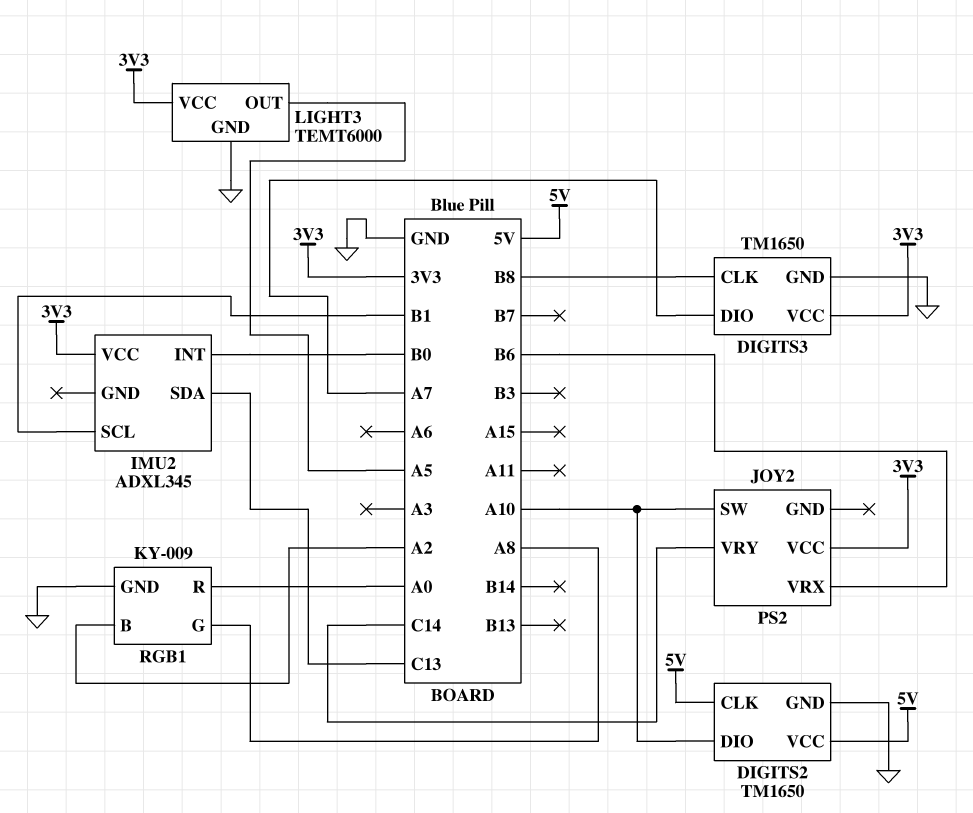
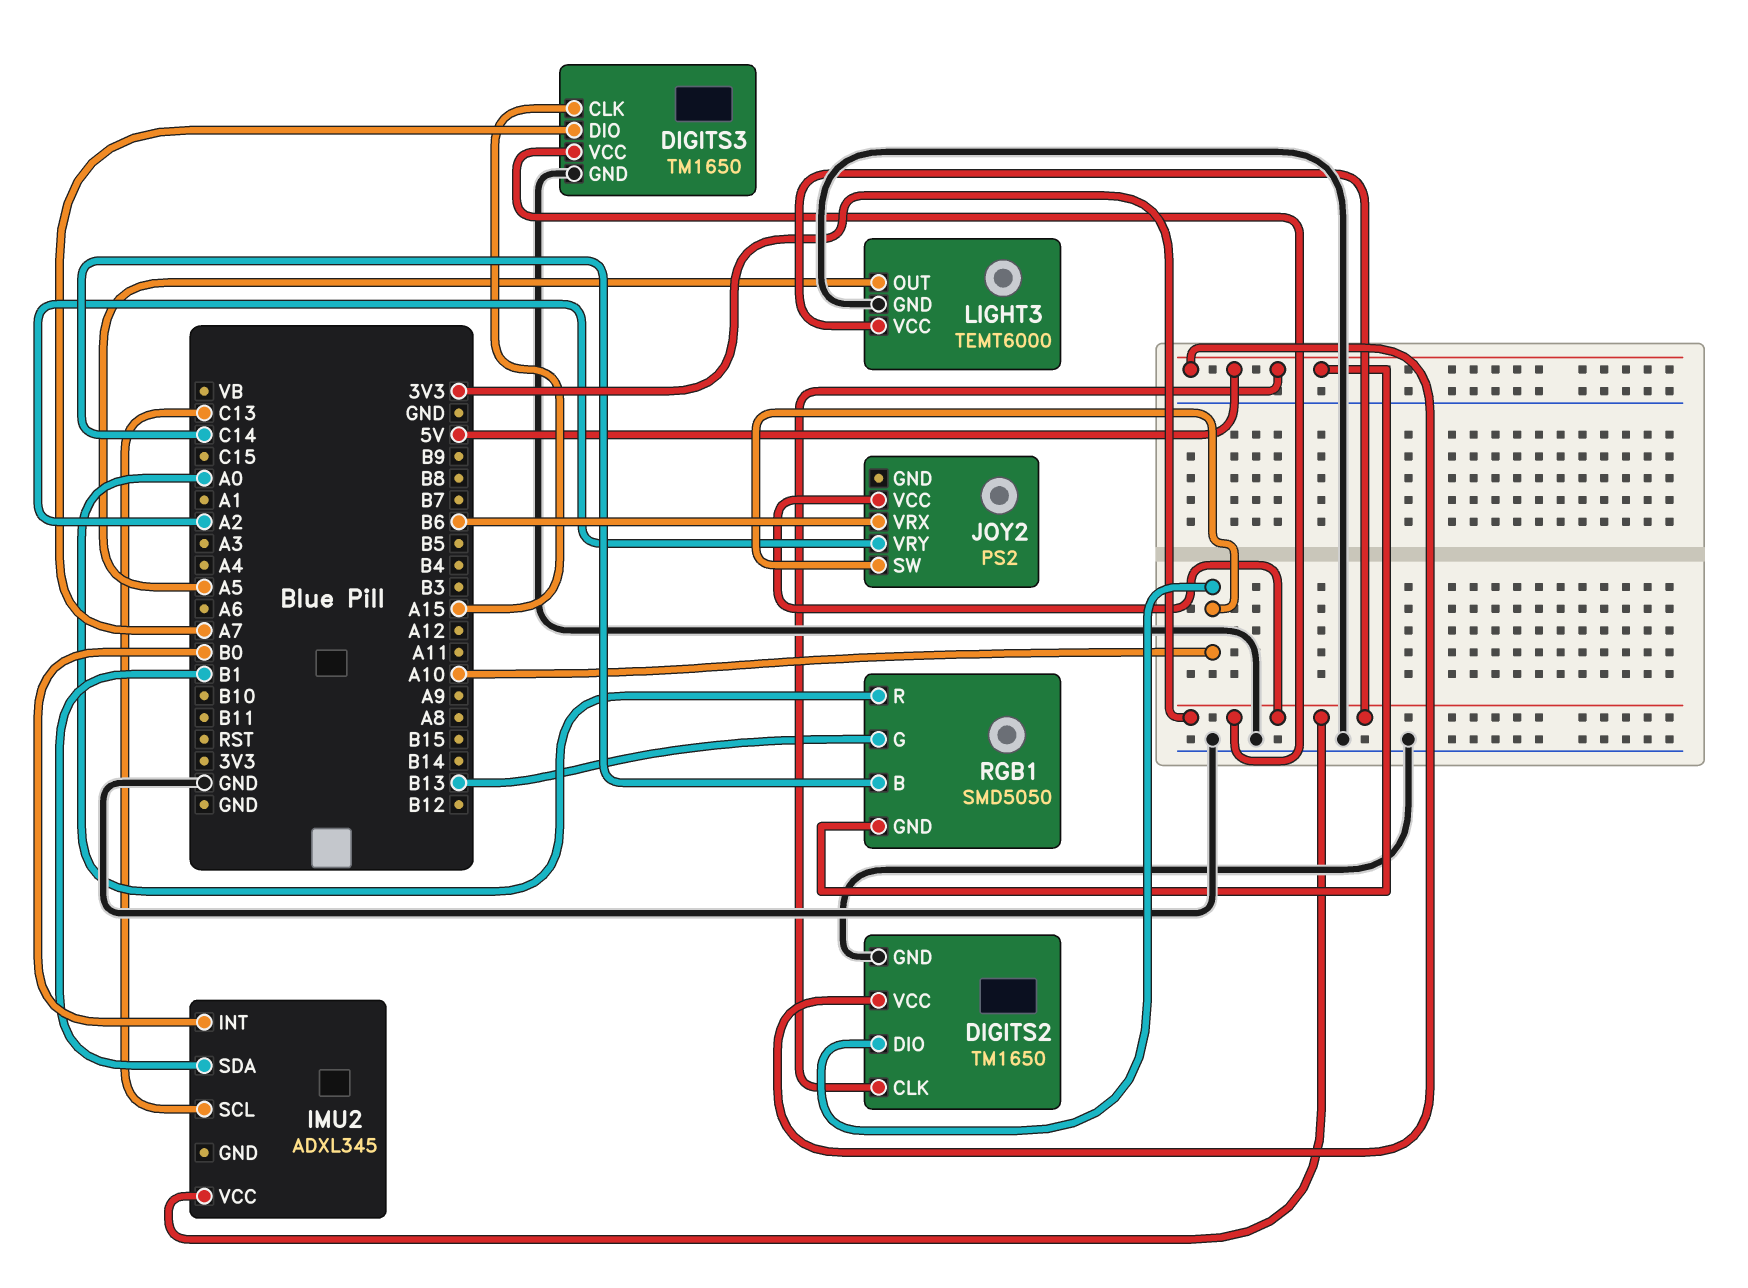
DIGITS3 pin CLK: B8 -> A15
IMU2 pin SCL: B1 -> C13
IMU2 pin SDA: C13 -> B1
JOY2 pin VRY: C14 -> A2
RGB1: KY-009 -> SMD5050
RGB1 pin B: A2 -> C14
RGB1 pin G: A8 -> B13
RGB1 pin GND: GND -> 5V

